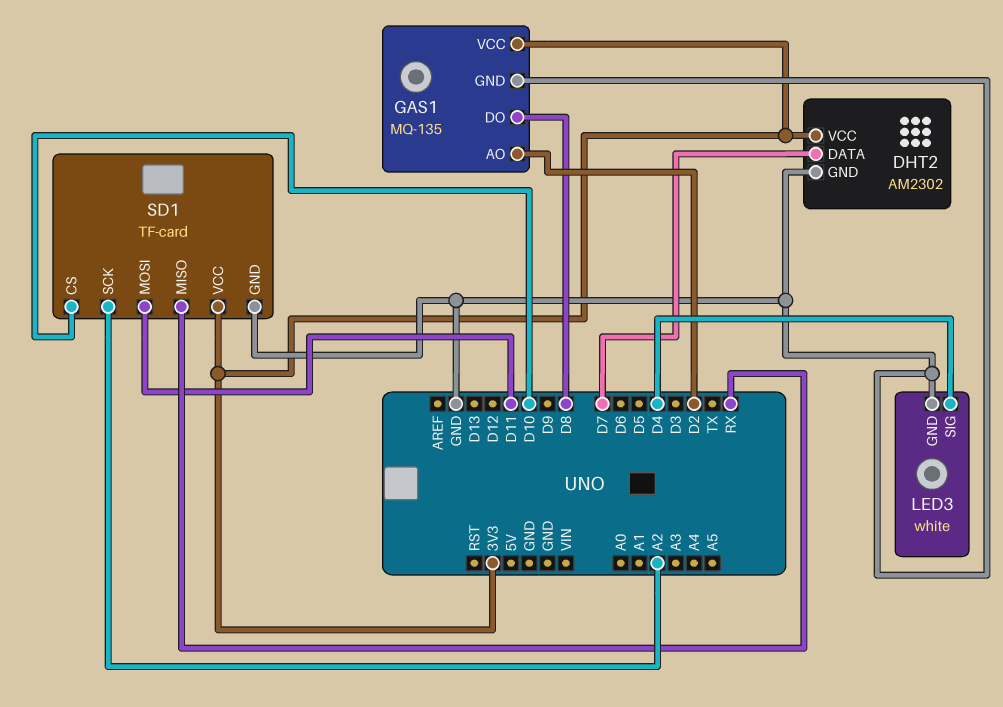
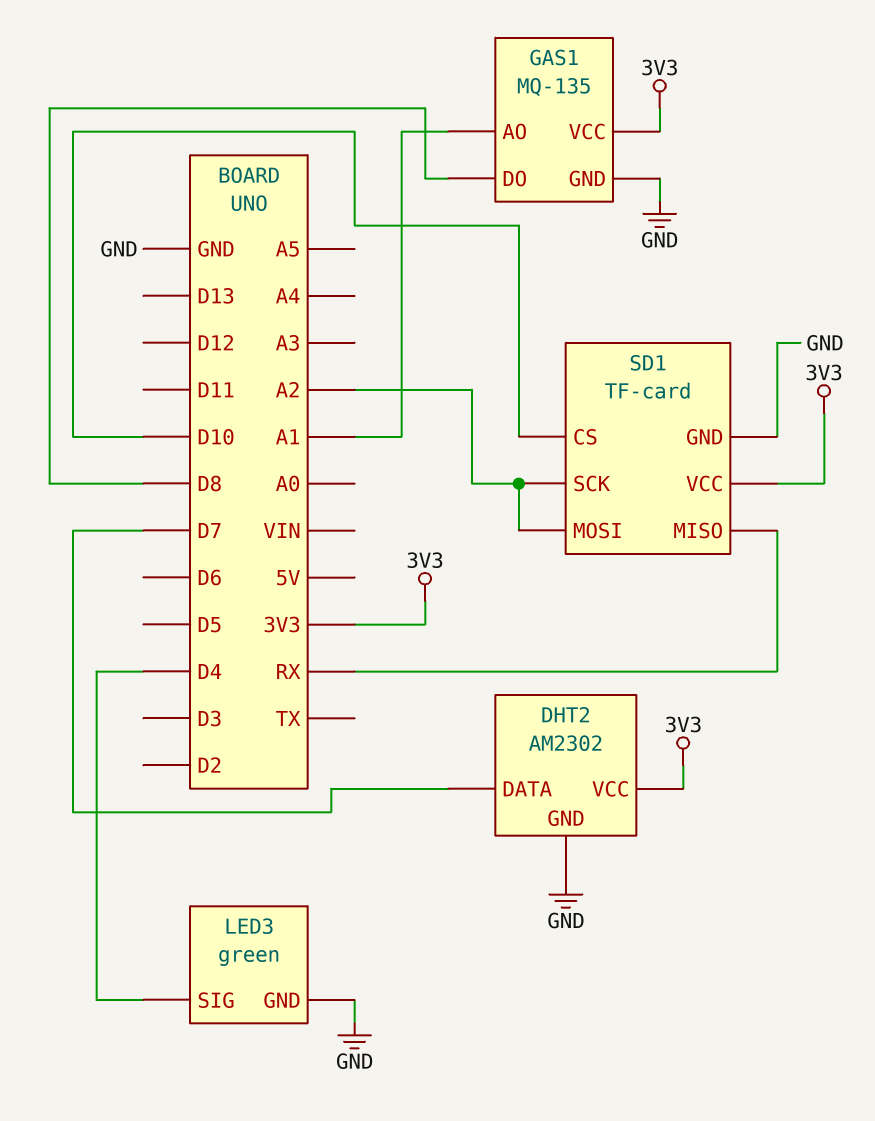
GAS1 pin AO: D2 -> A1
LED3: white -> green
SD1 pin MOSI: D11 -> A2

